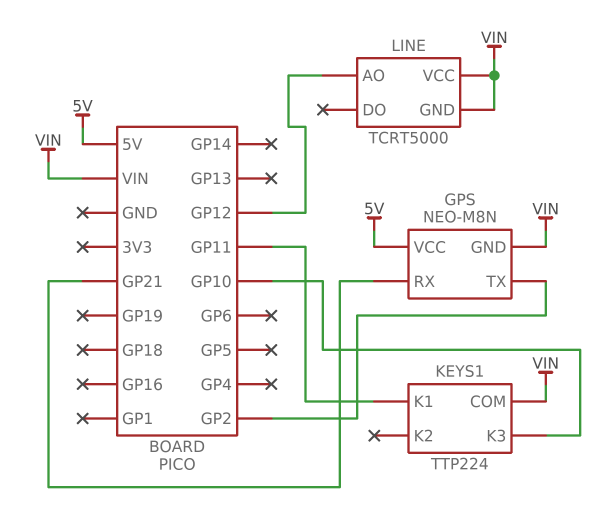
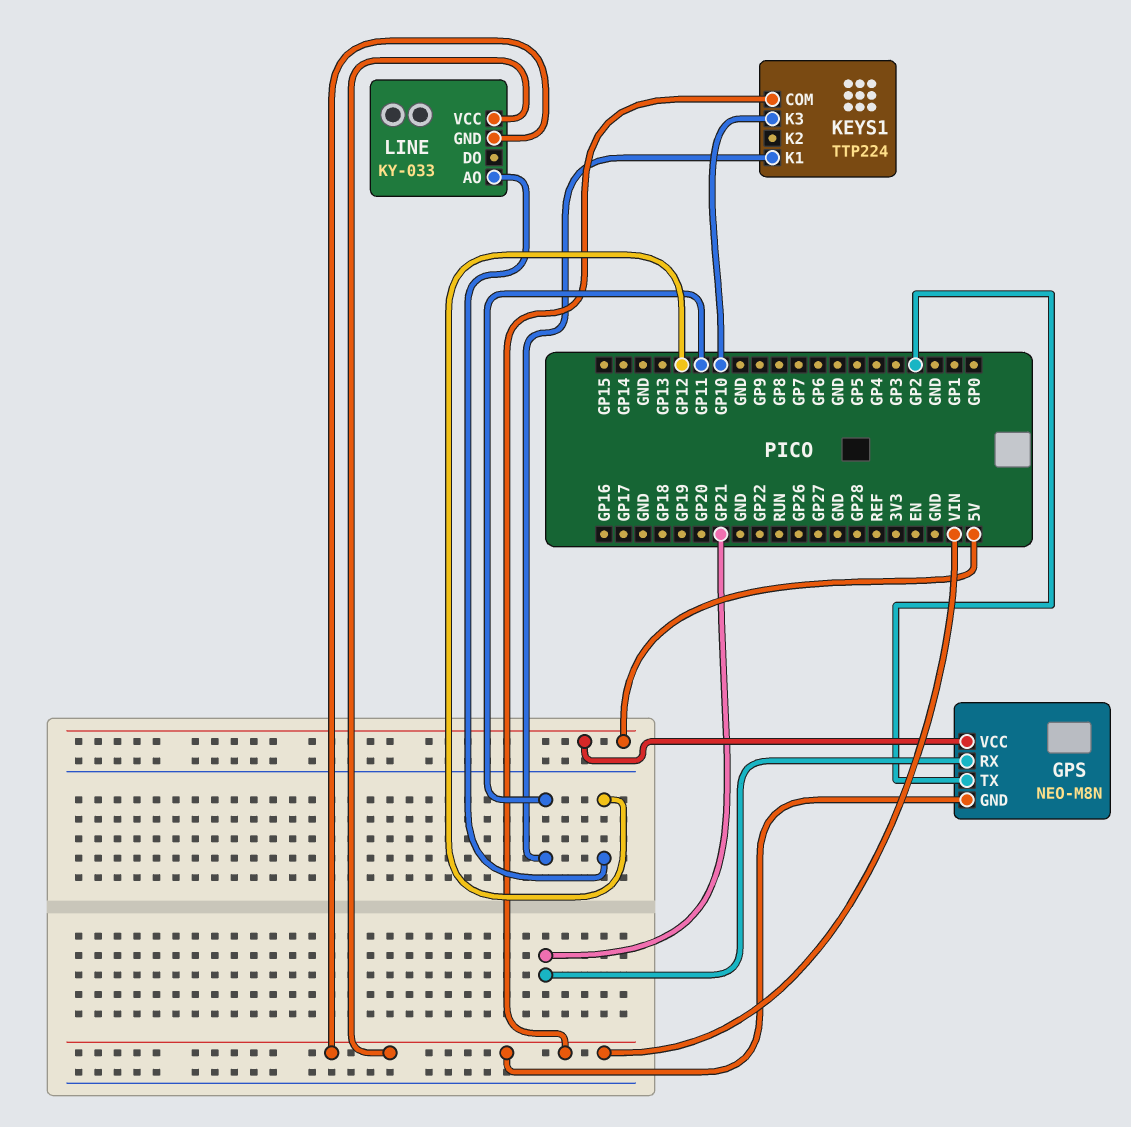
LINE: TCRT5000 -> KY-033

